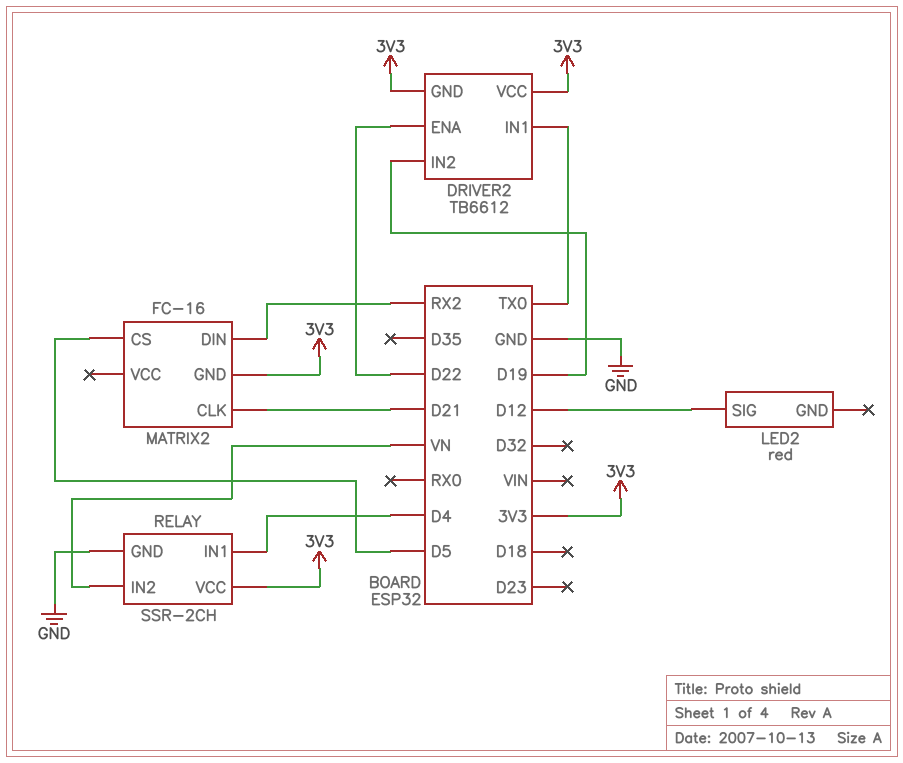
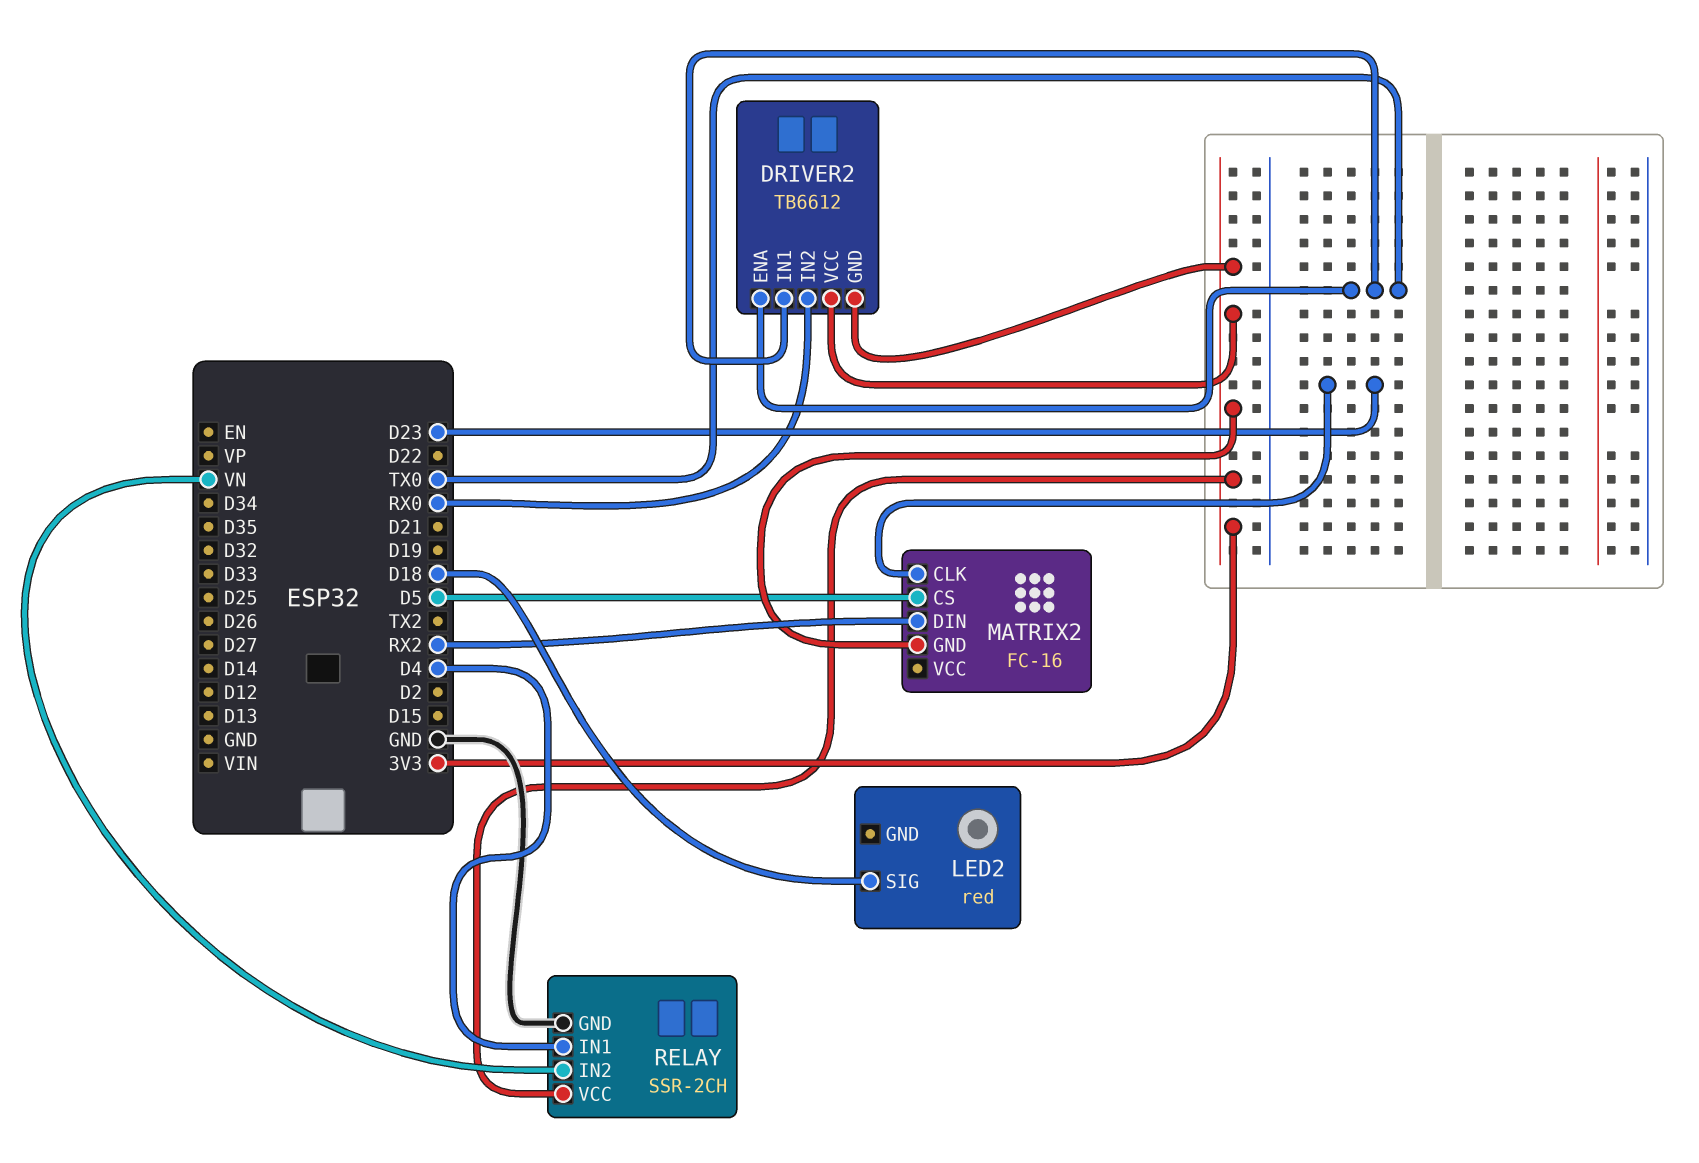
DRIVER2 pin ENA: D22 -> TX0
DRIVER2 pin IN2: D19 -> RX0
LED2 pin SIG: D12 -> D18
MATRIX2 pin CLK: D21 -> D23

